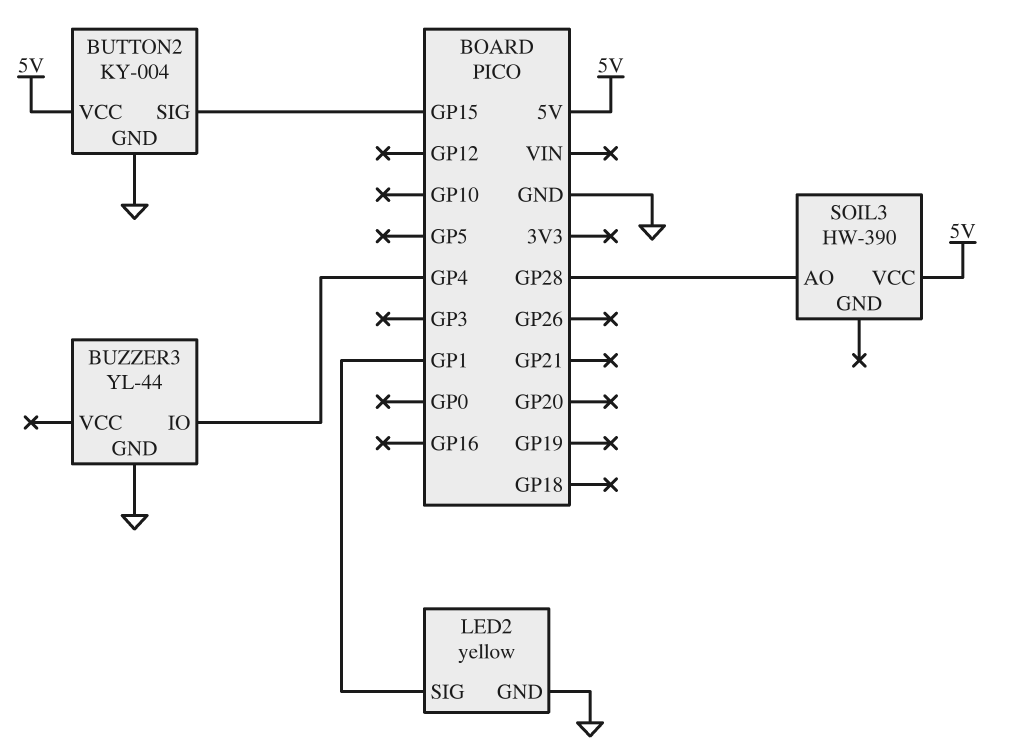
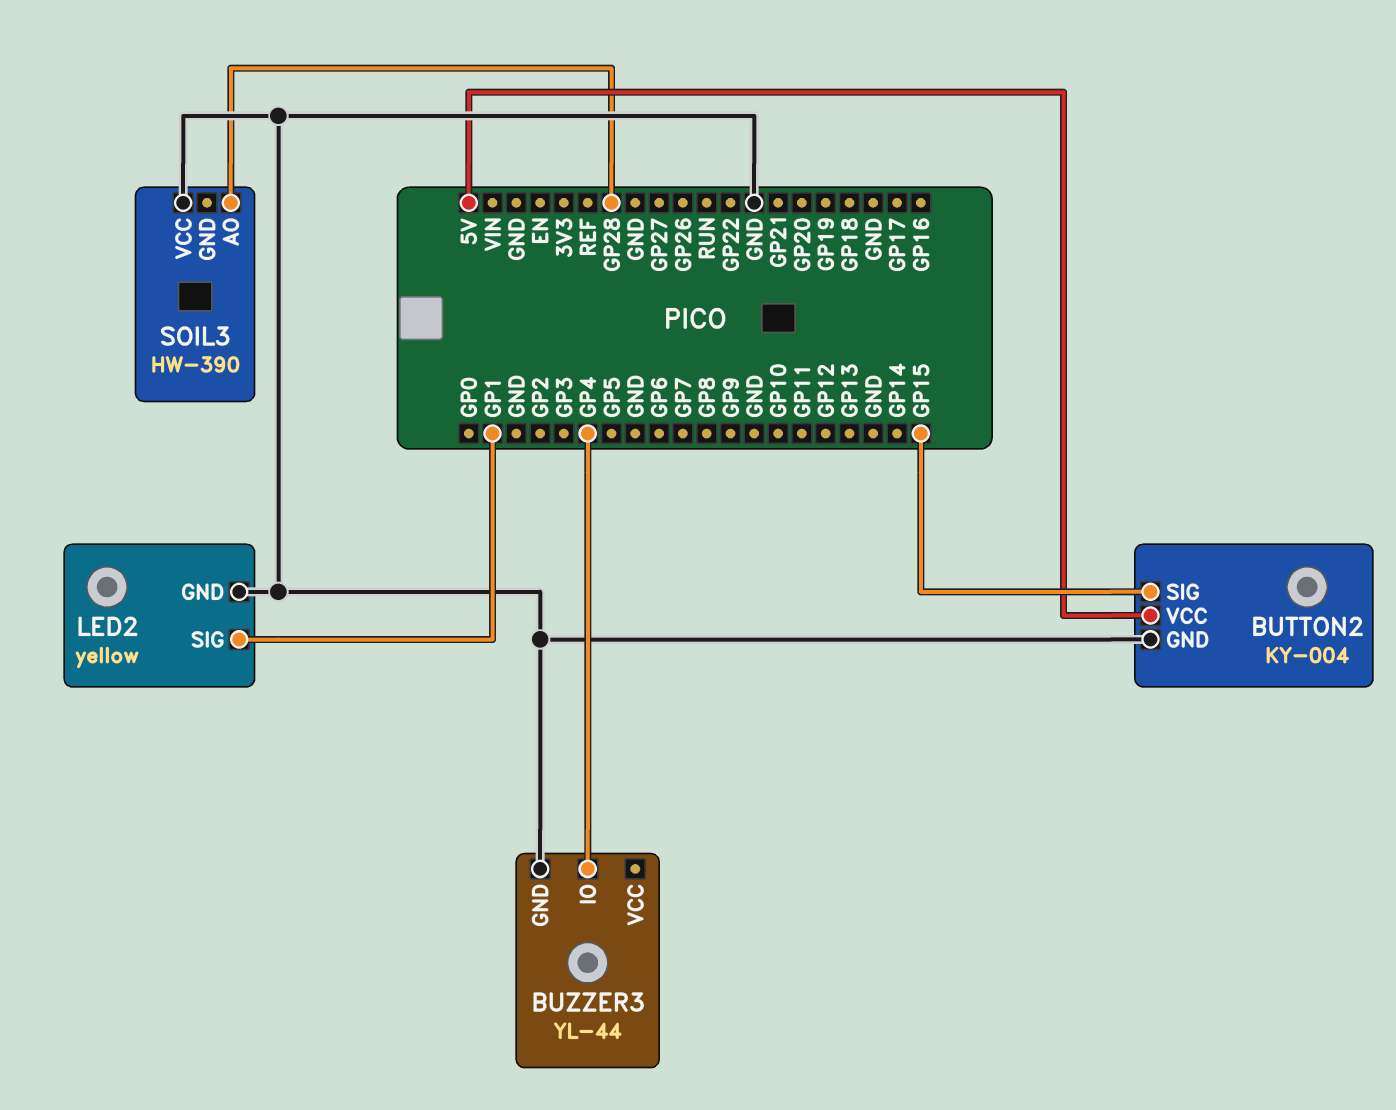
SOIL3 pin VCC: 5V -> GND

